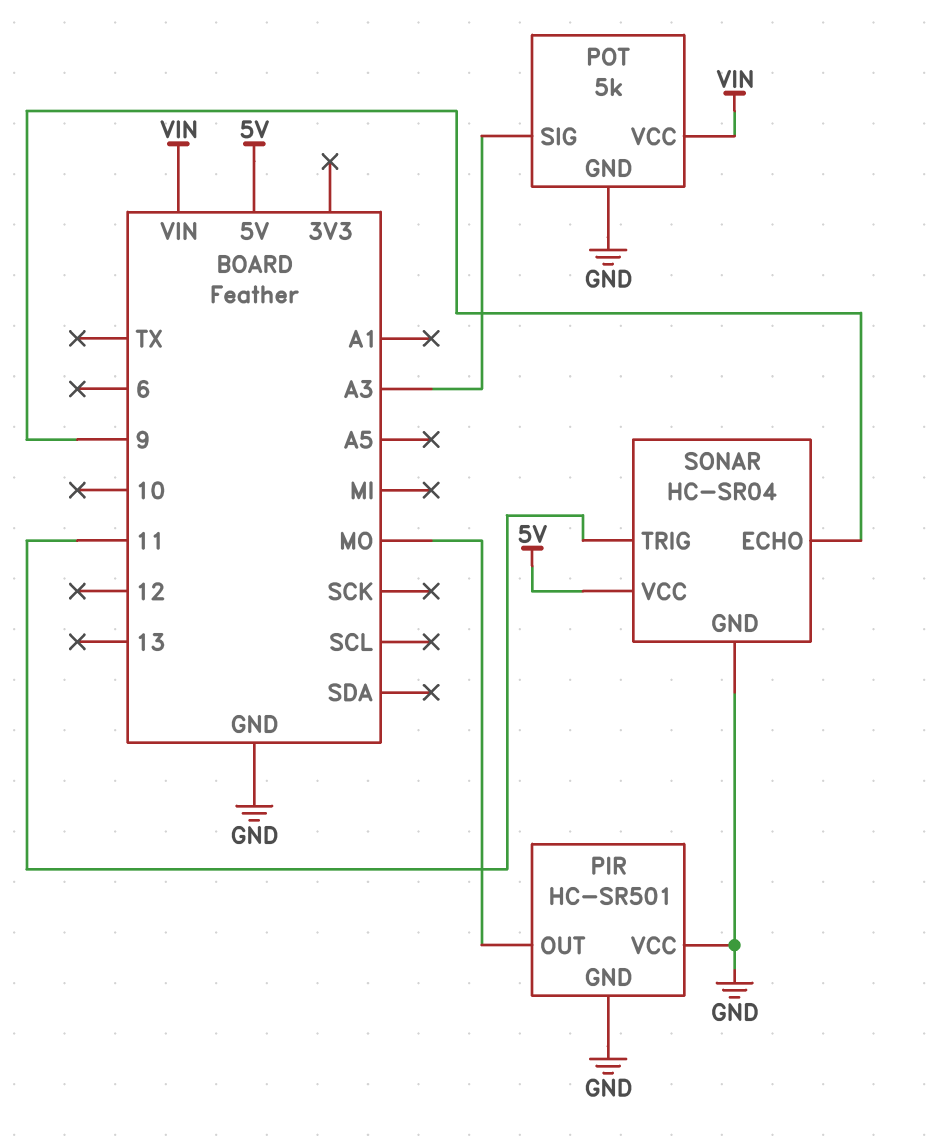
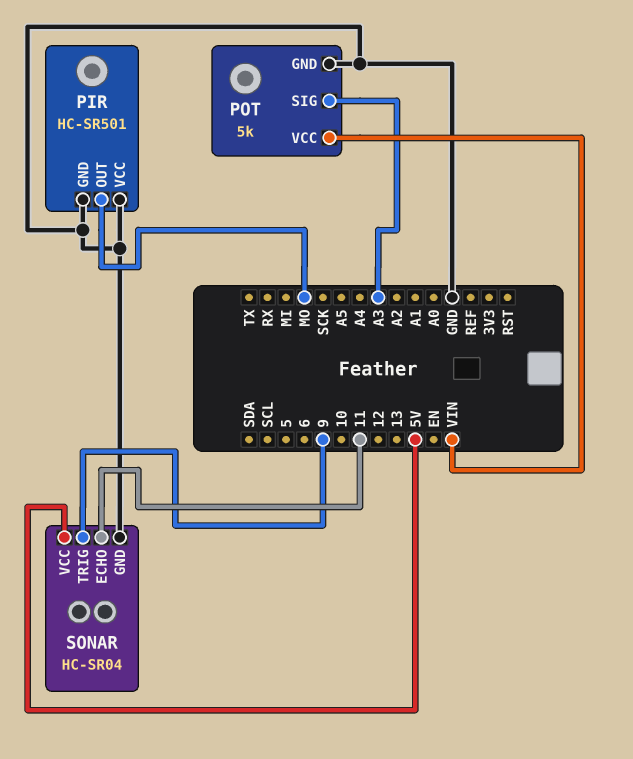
SONAR pin ECHO: 9 -> 11
SONAR pin TRIG: 11 -> 9

